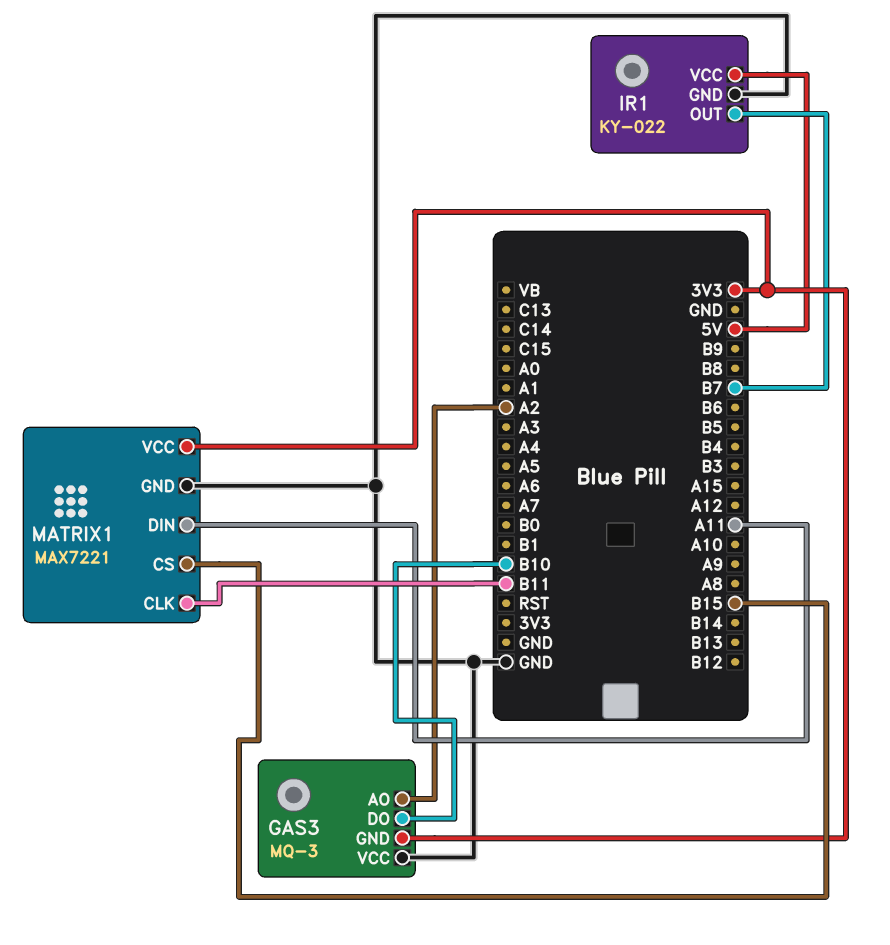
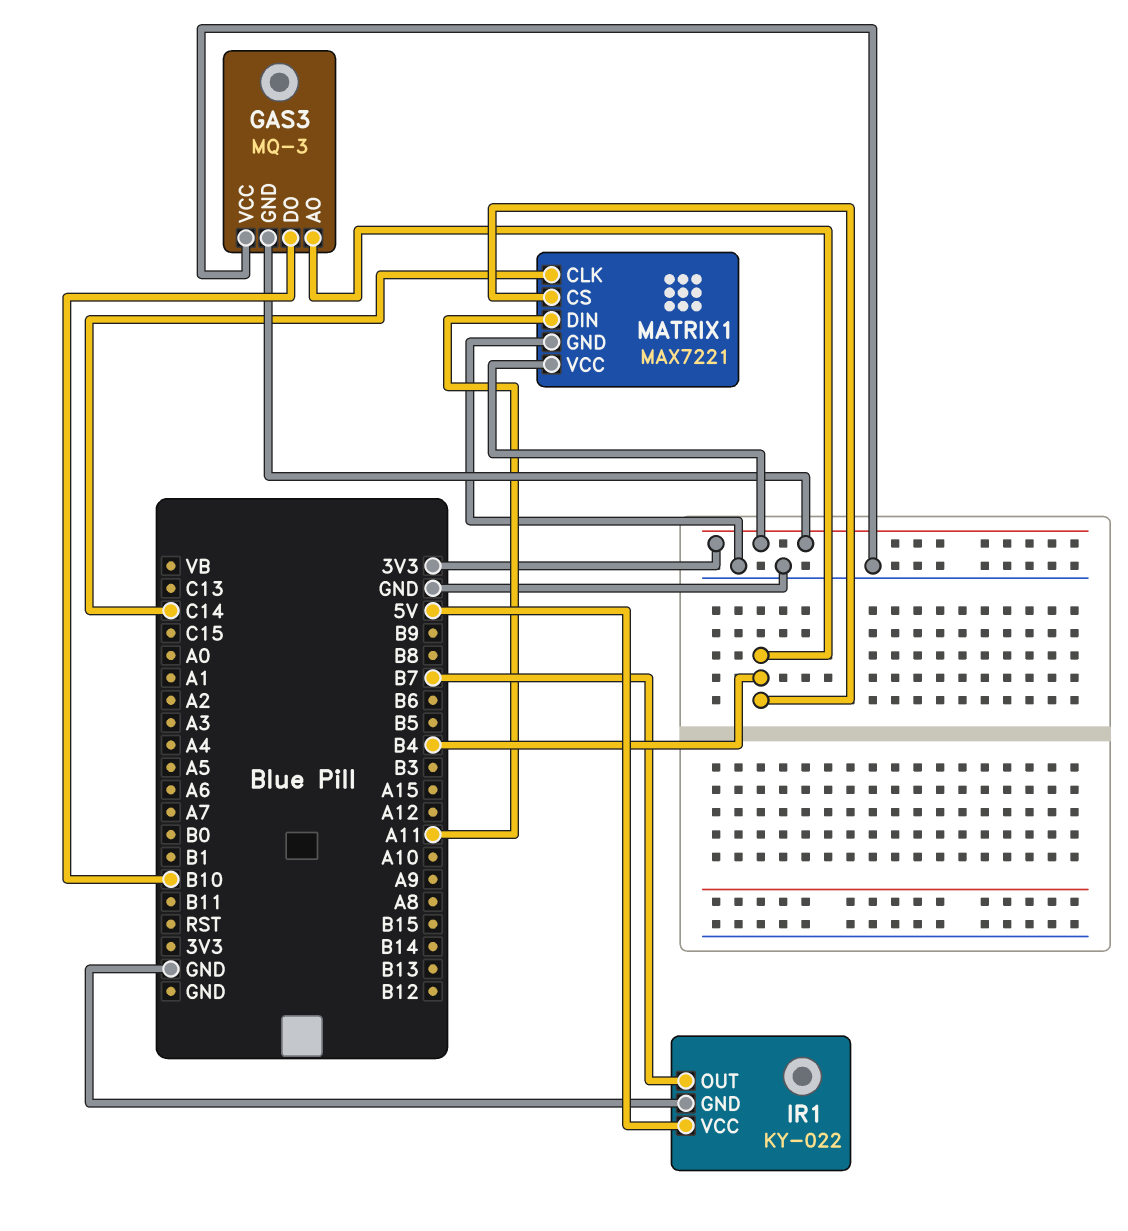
GAS3 pin AO: A2 -> B4
MATRIX1 pin CLK: B11 -> C14
MATRIX1 pin CS: B15 -> B4

